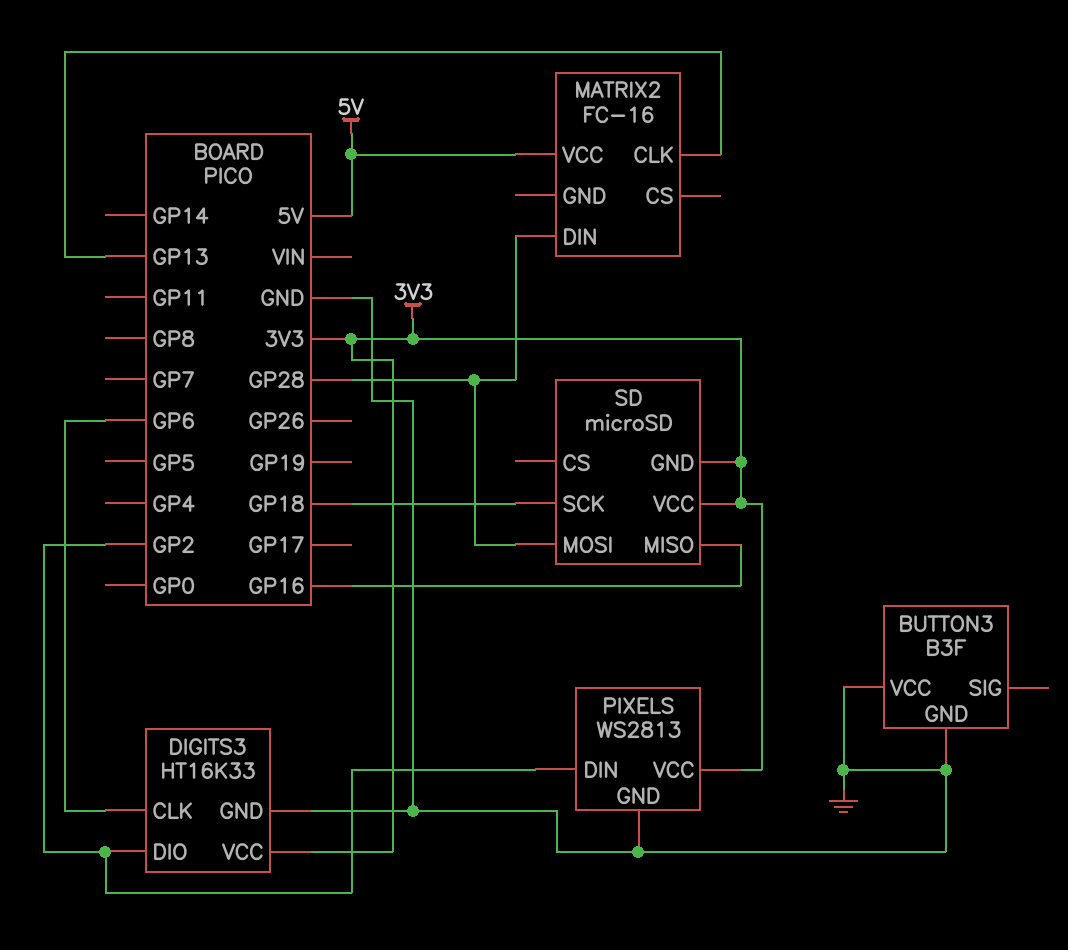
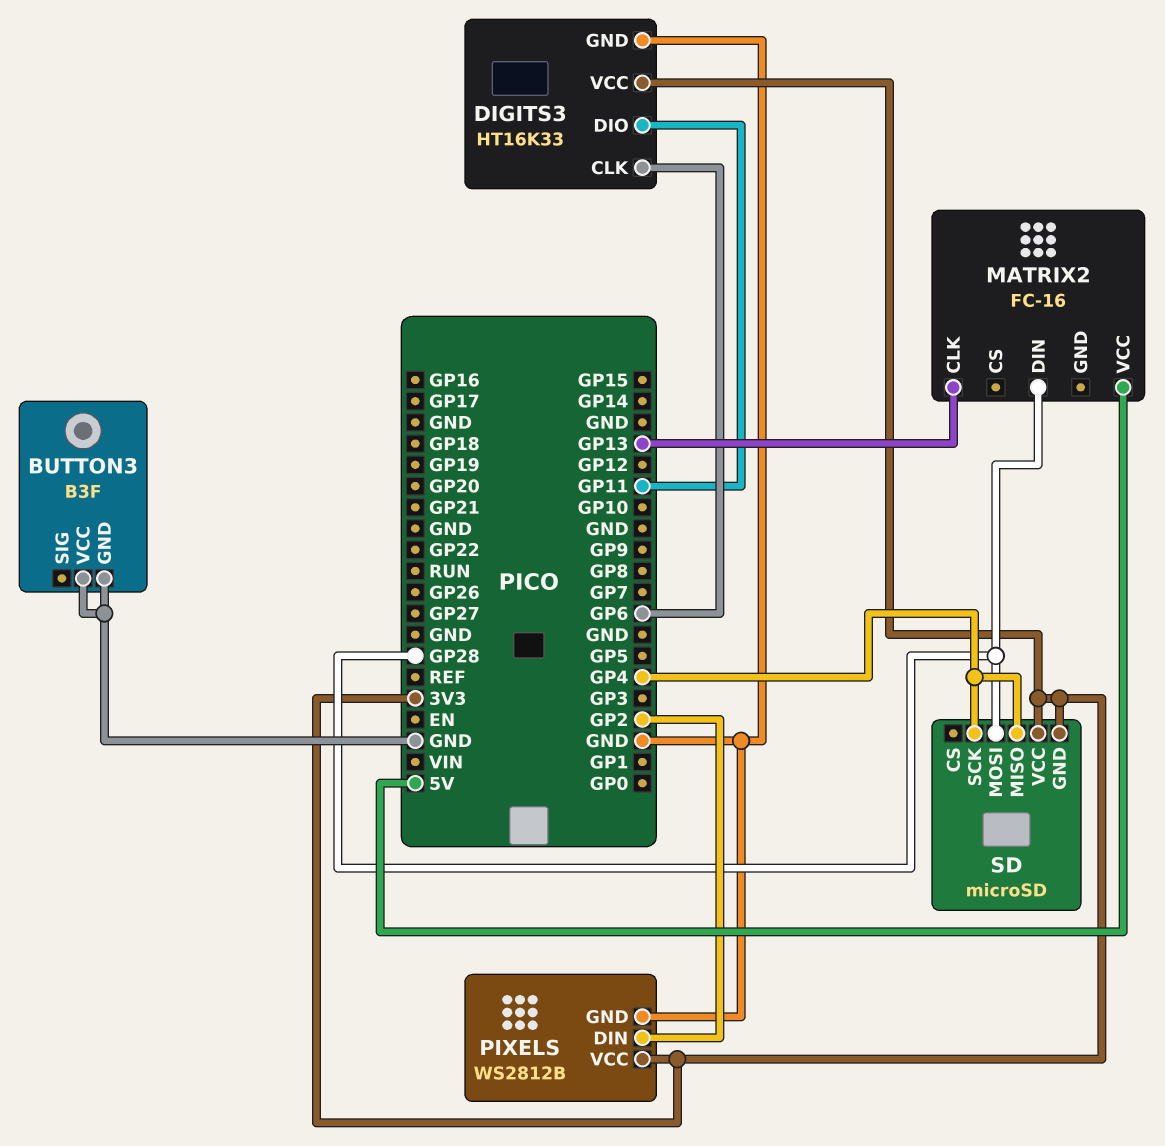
DIGITS3 pin DIO: GP2 -> GP11
PIXELS: WS2813 -> WS2812B
SD pin MISO: GP16 -> GP4
SD pin SCK: GP18 -> GP4

